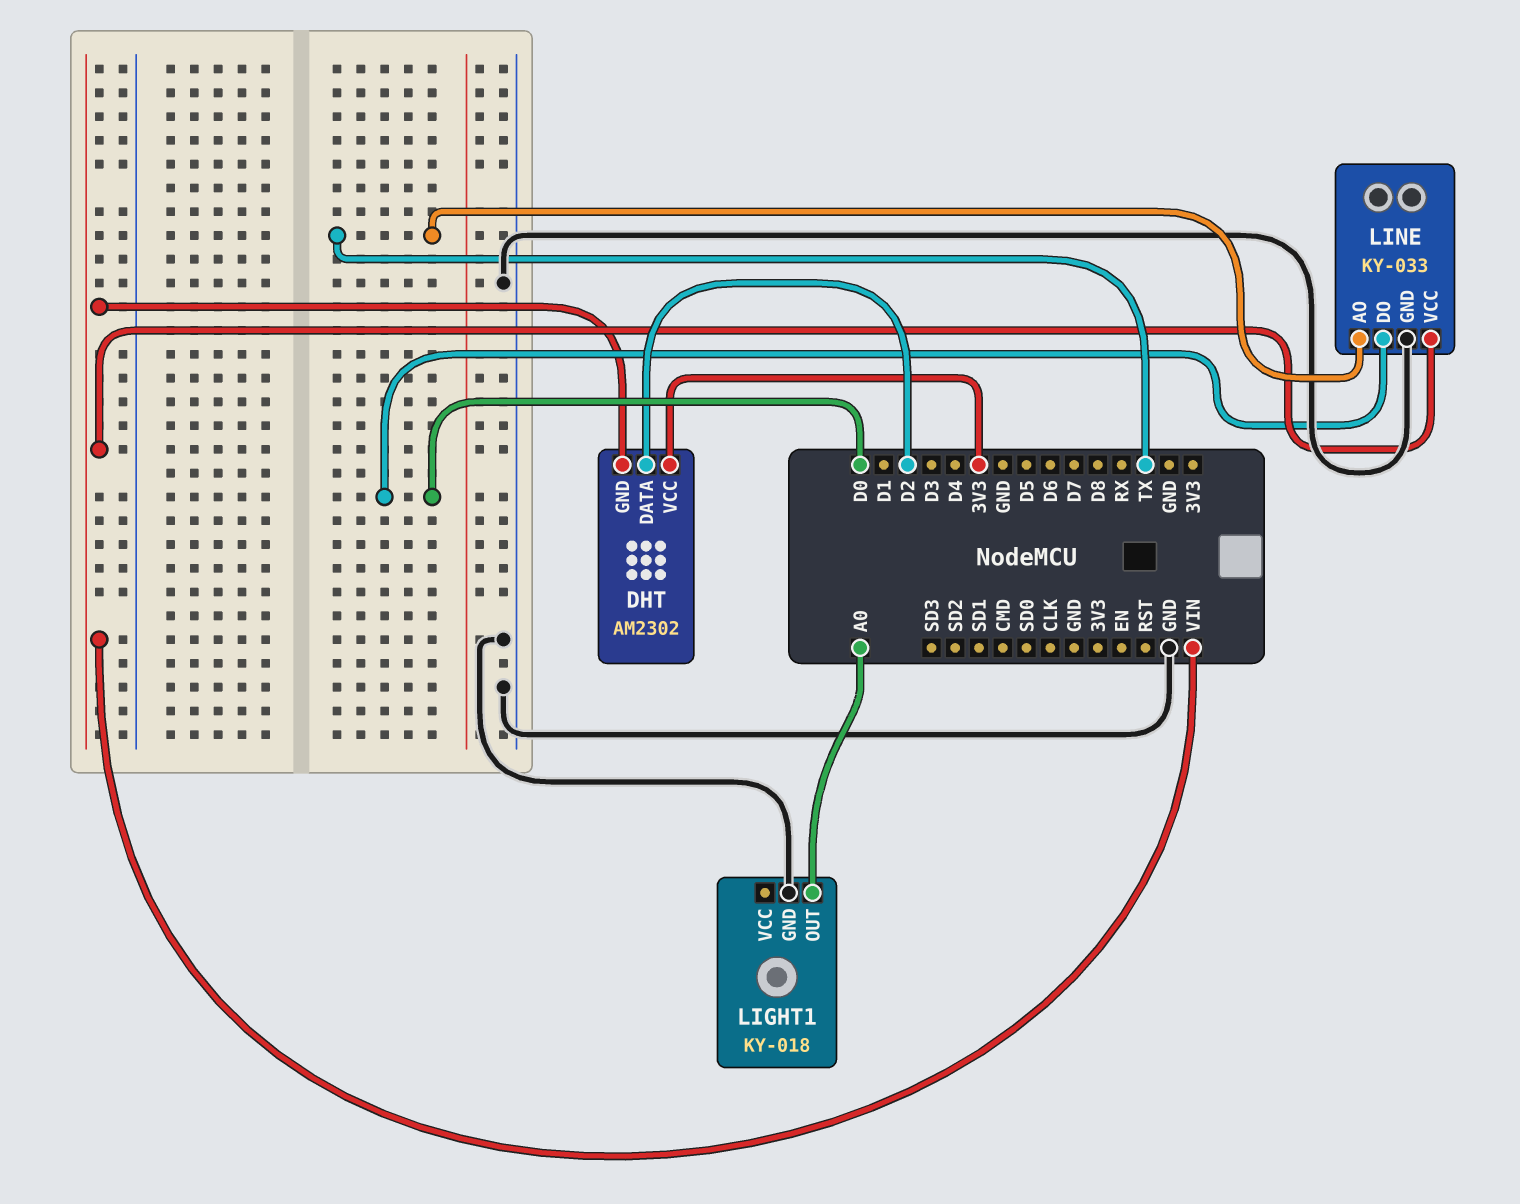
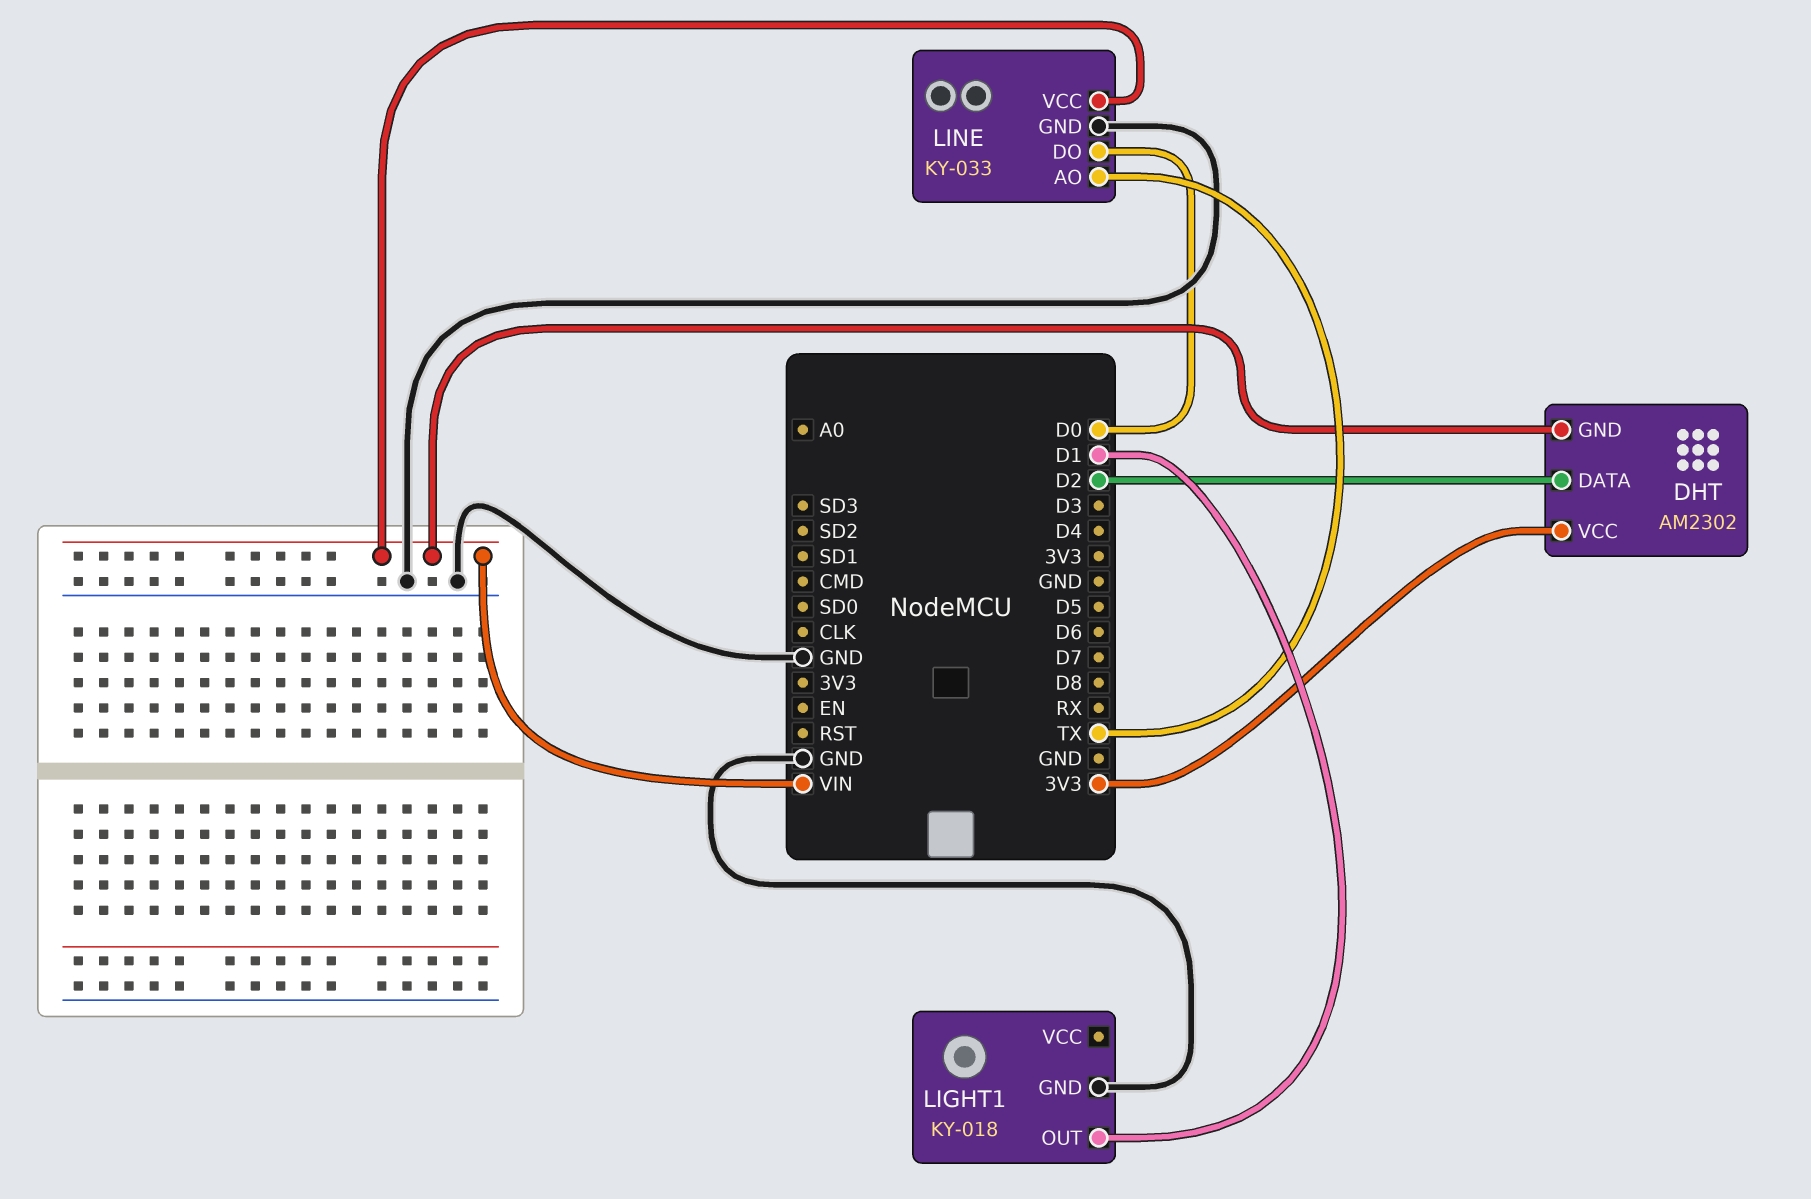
LIGHT1 pin OUT: A0 -> D1

